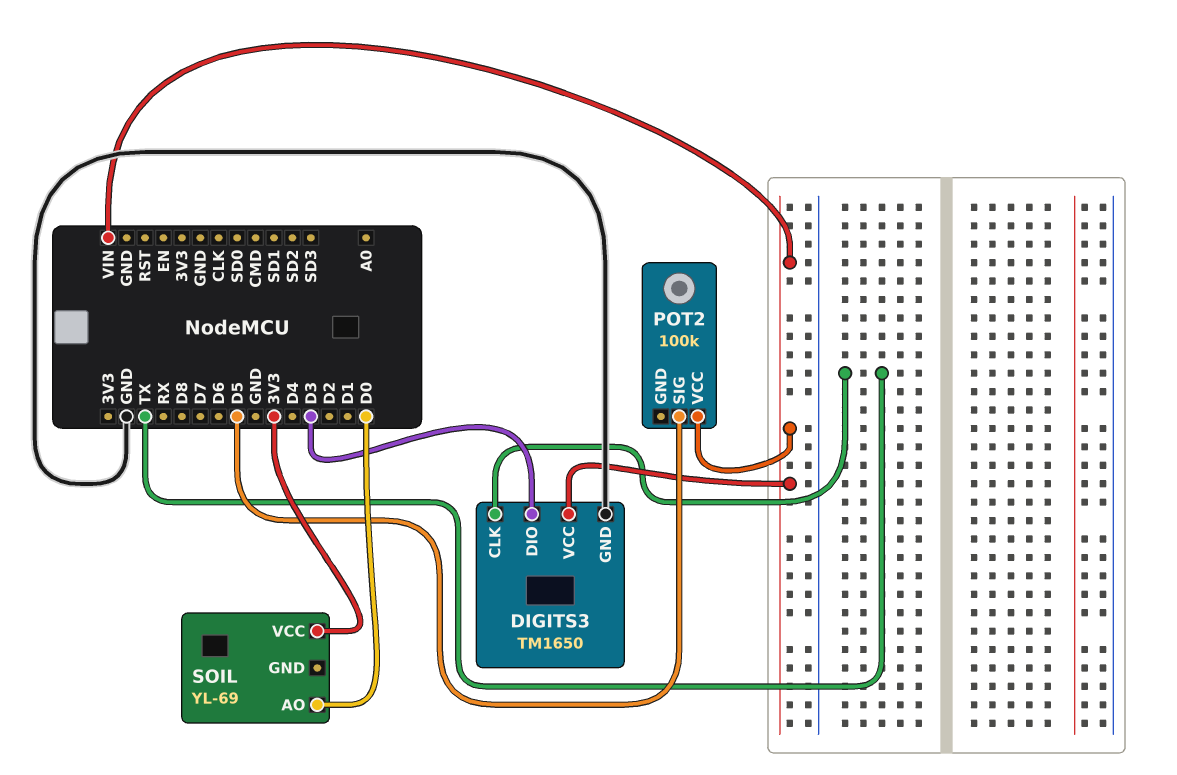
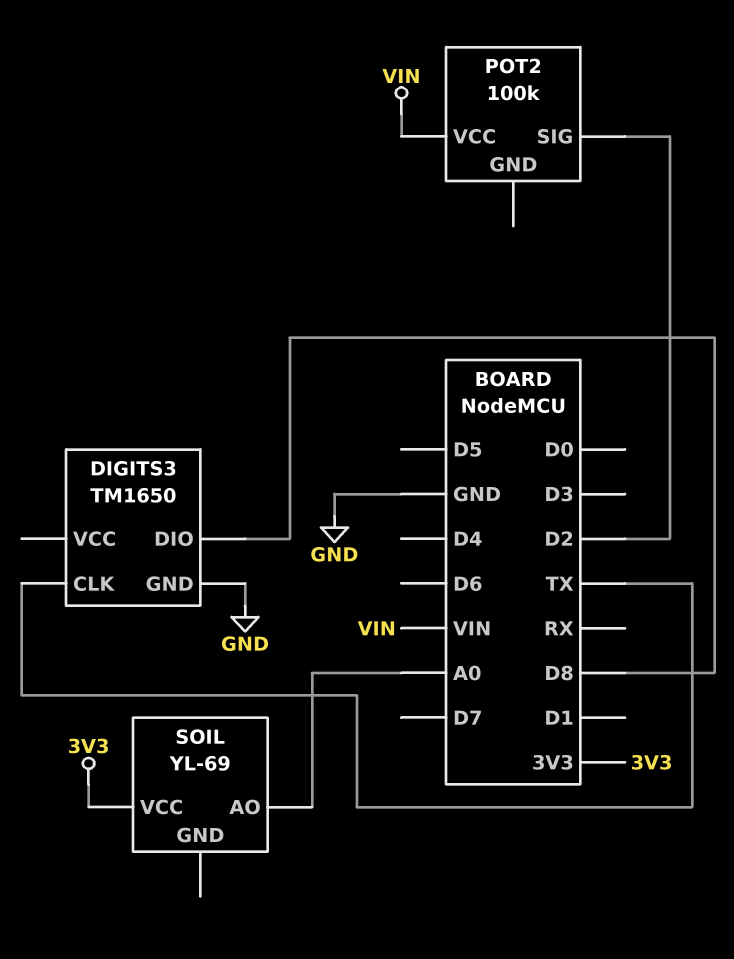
DIGITS3 pin DIO: D3 -> D8
DIGITS3 pin VCC: VIN -> none
POT2 pin SIG: D5 -> D2
SOIL pin AO: D0 -> A0

